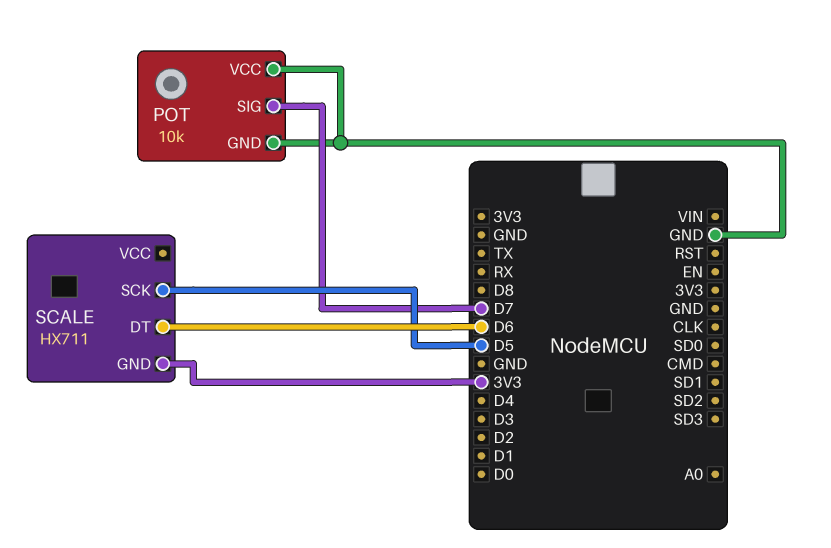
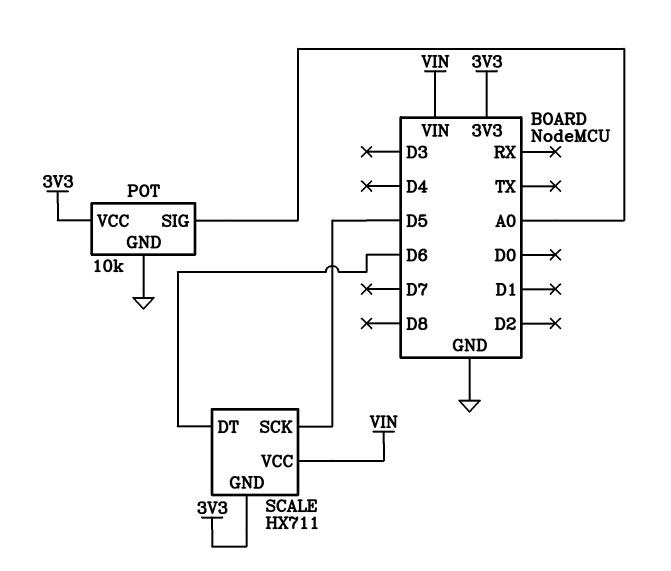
POT pin SIG: D7 -> A0
POT pin VCC: GND -> 3V3
SCALE pin VCC: none -> VIN

